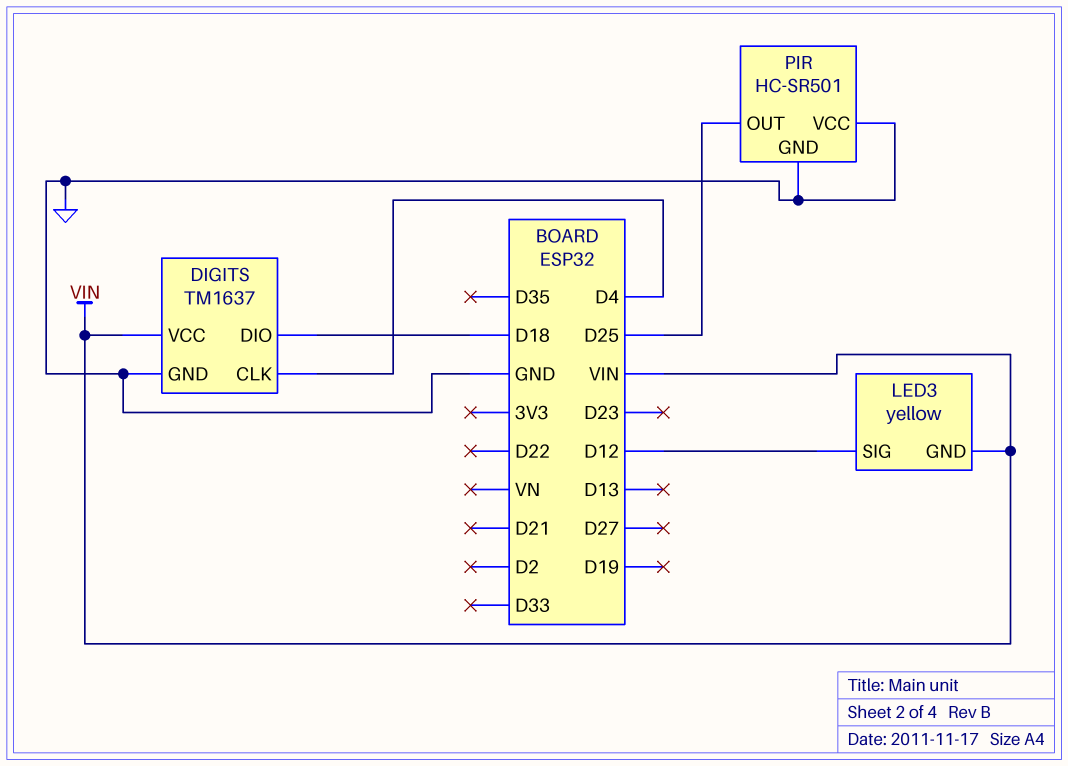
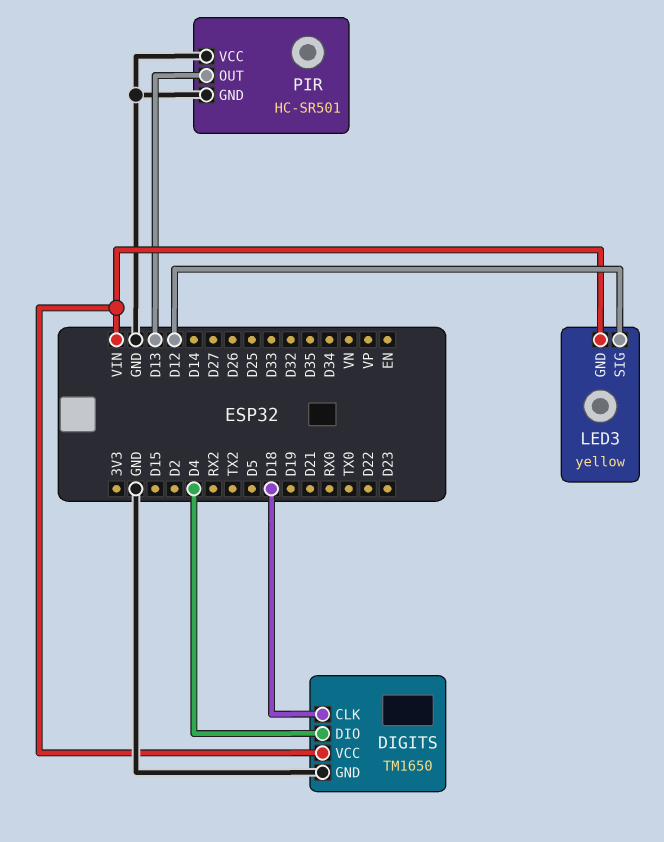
DIGITS: TM1637 -> TM1650
DIGITS pin CLK: D4 -> D18
DIGITS pin DIO: D18 -> D4
PIR pin OUT: D25 -> D13

